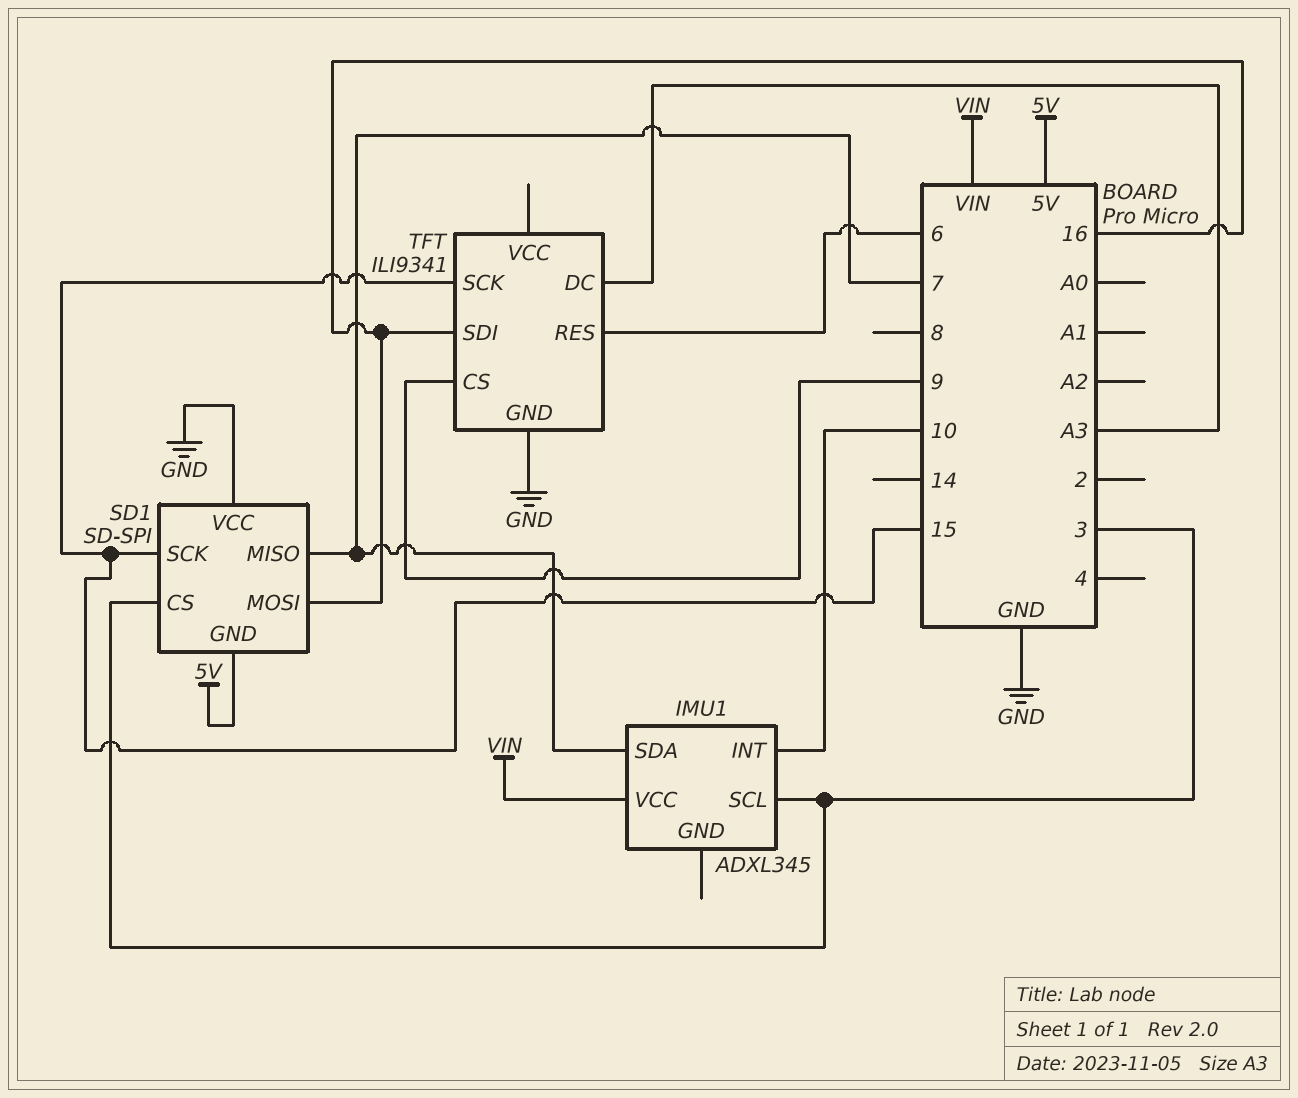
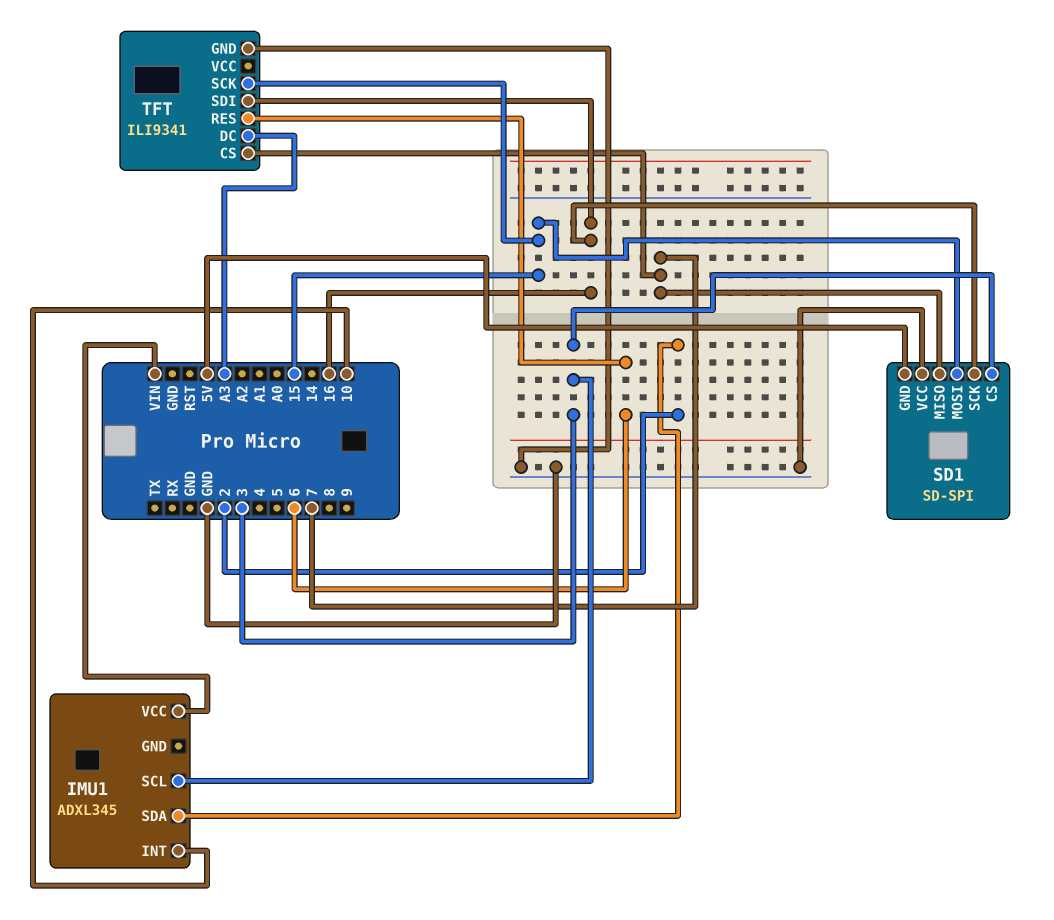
IMU1 pin SDA: 7 -> 2
SD1 pin MOSI: 16 -> 15
SD1 pin SCK: 15 -> 16
TFT pin CS: 9 -> 7

